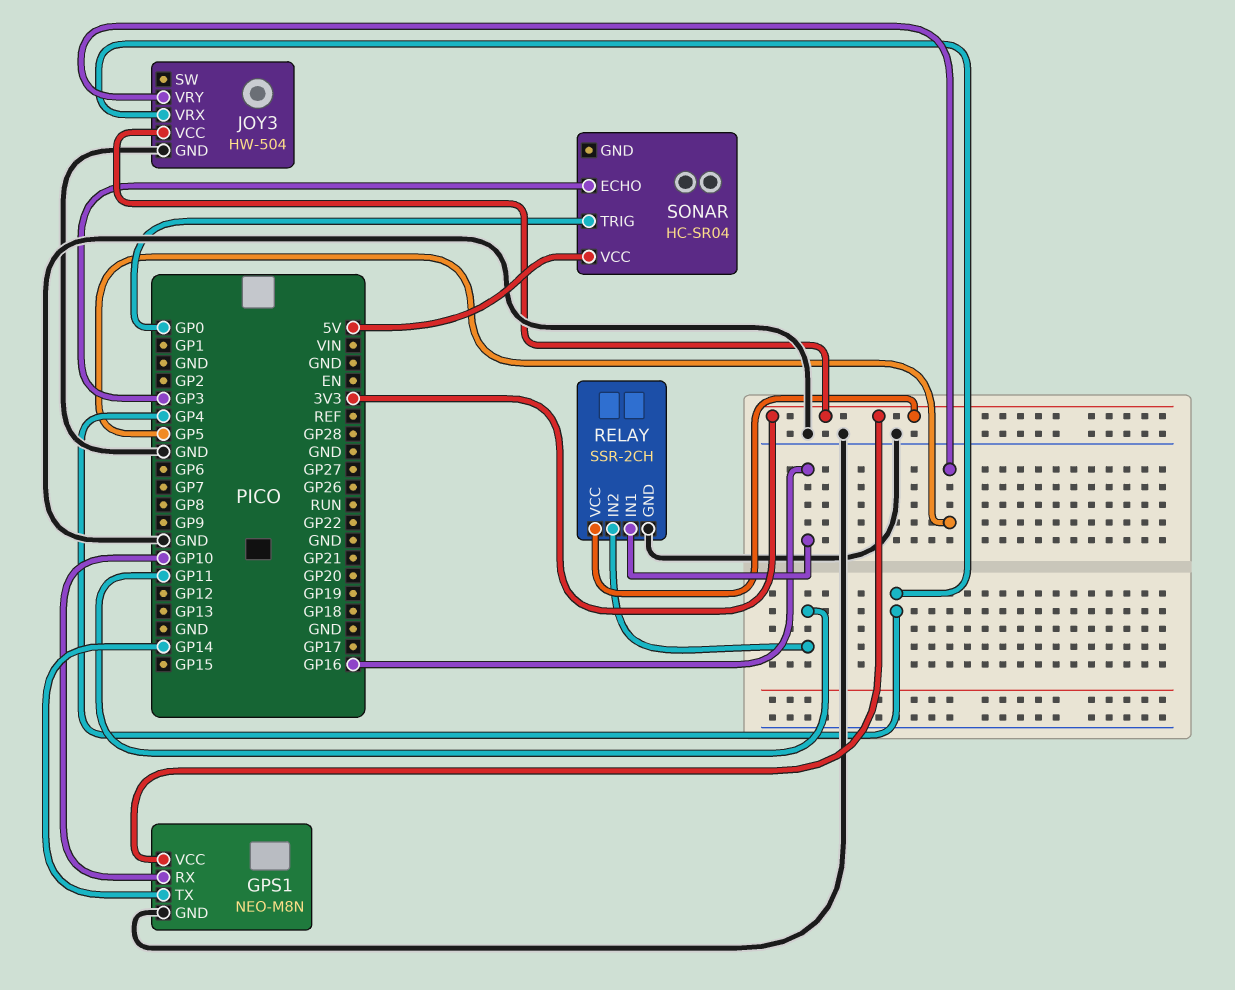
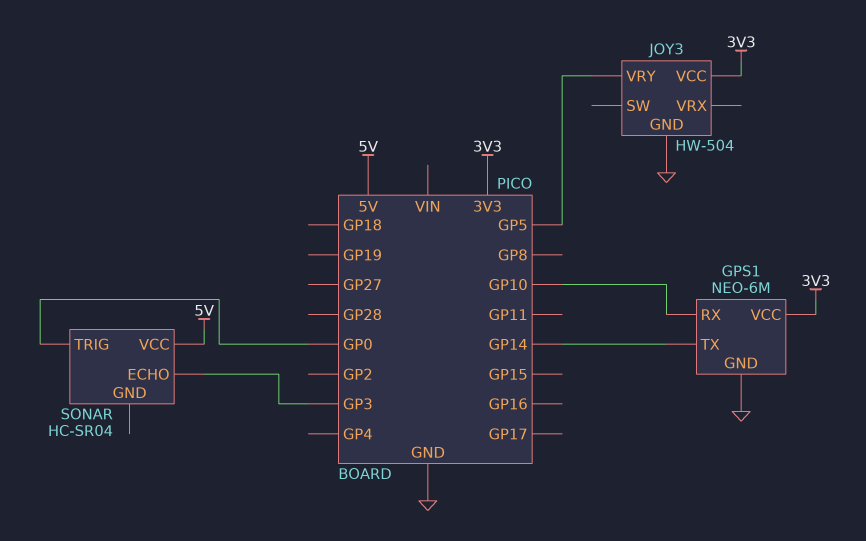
GPS1: NEO-M8N -> NEO-6M
JOY3 pin VRX: GP4 -> none
RELAY: SSR-2CH -> none
RELAY pin GND: GND -> none
RELAY pin IN1: GP16 -> none
RELAY pin IN2: GP11 -> none
RELAY pin VCC: 3V3 -> none

